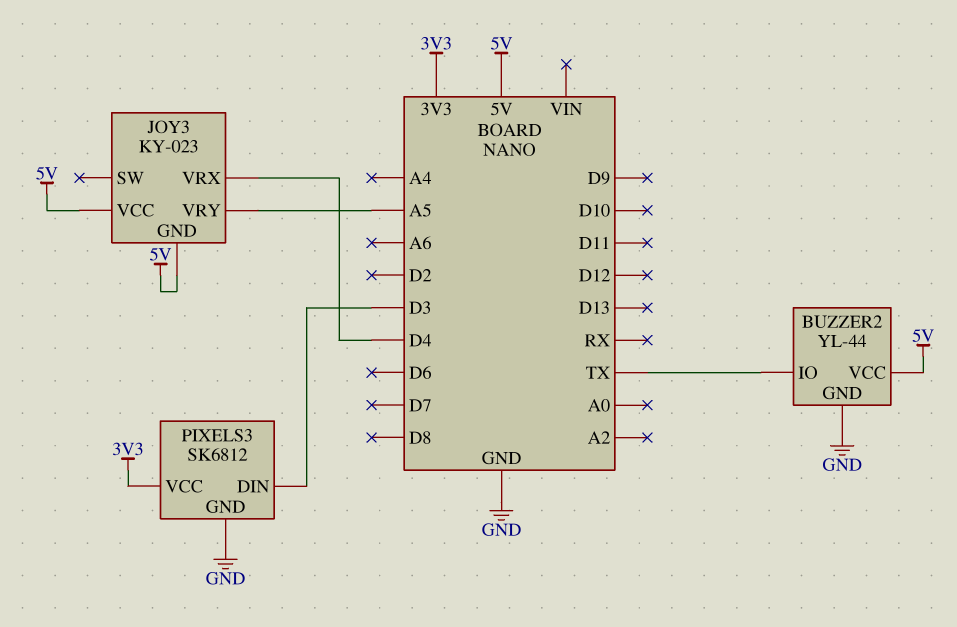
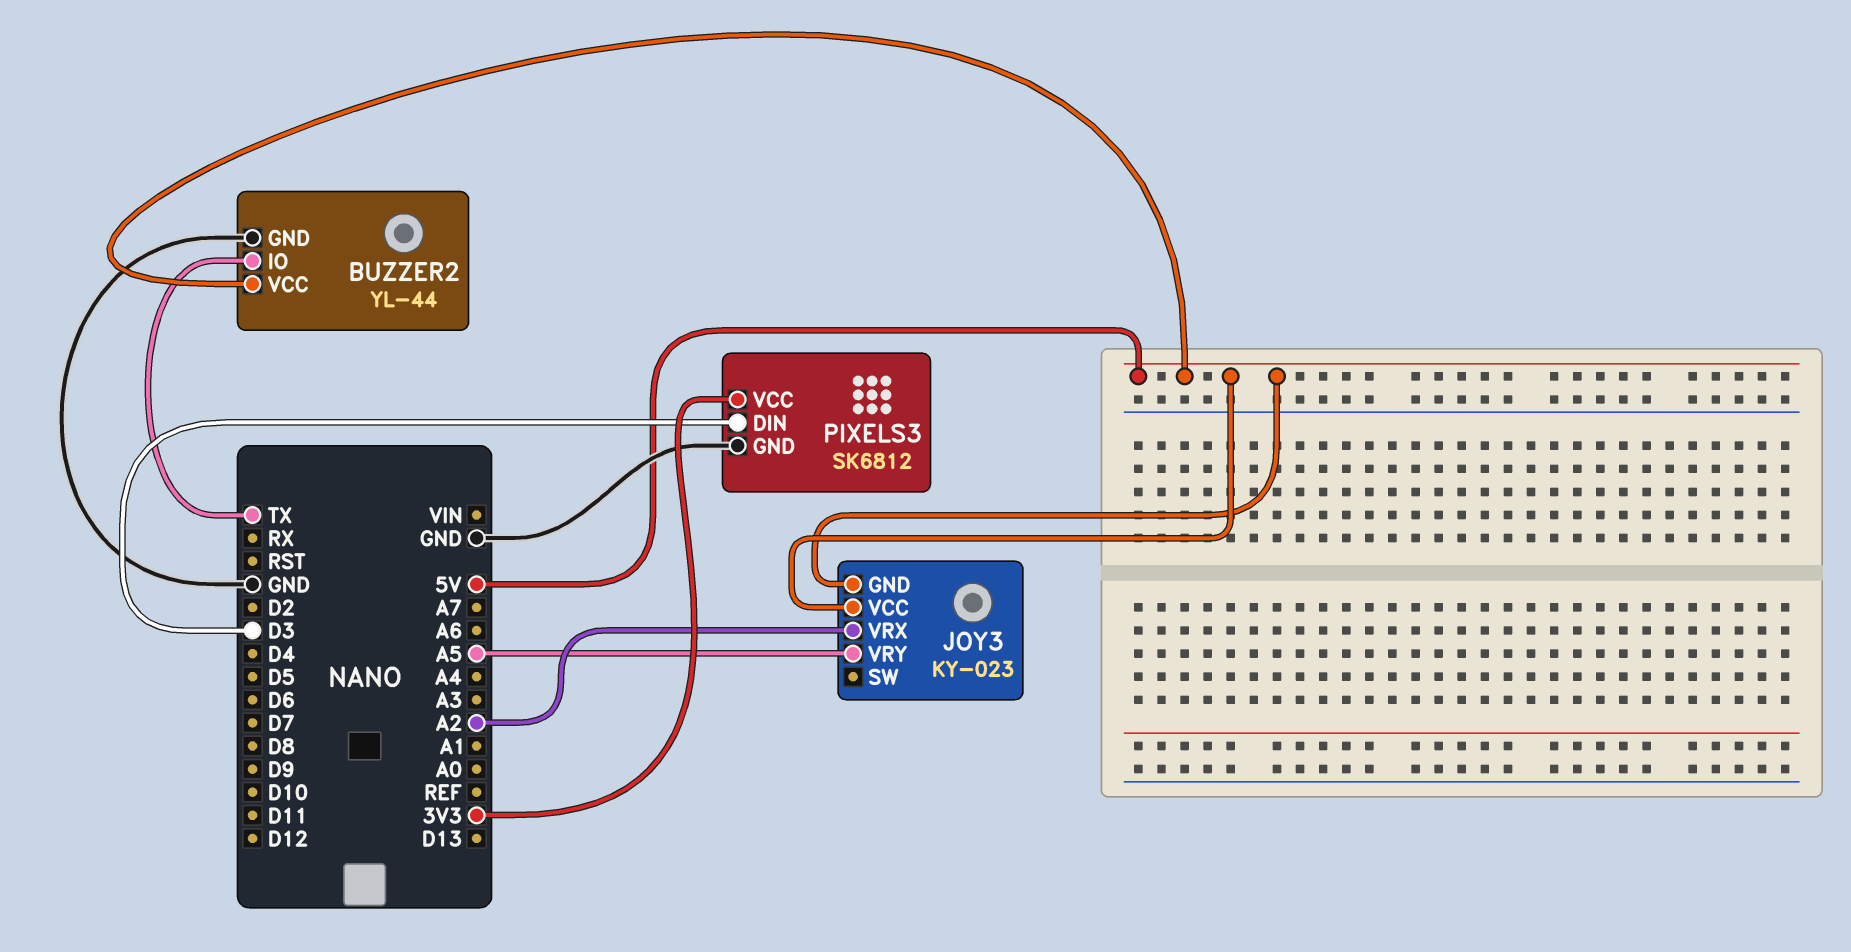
JOY3 pin VRX: D4 -> A2

